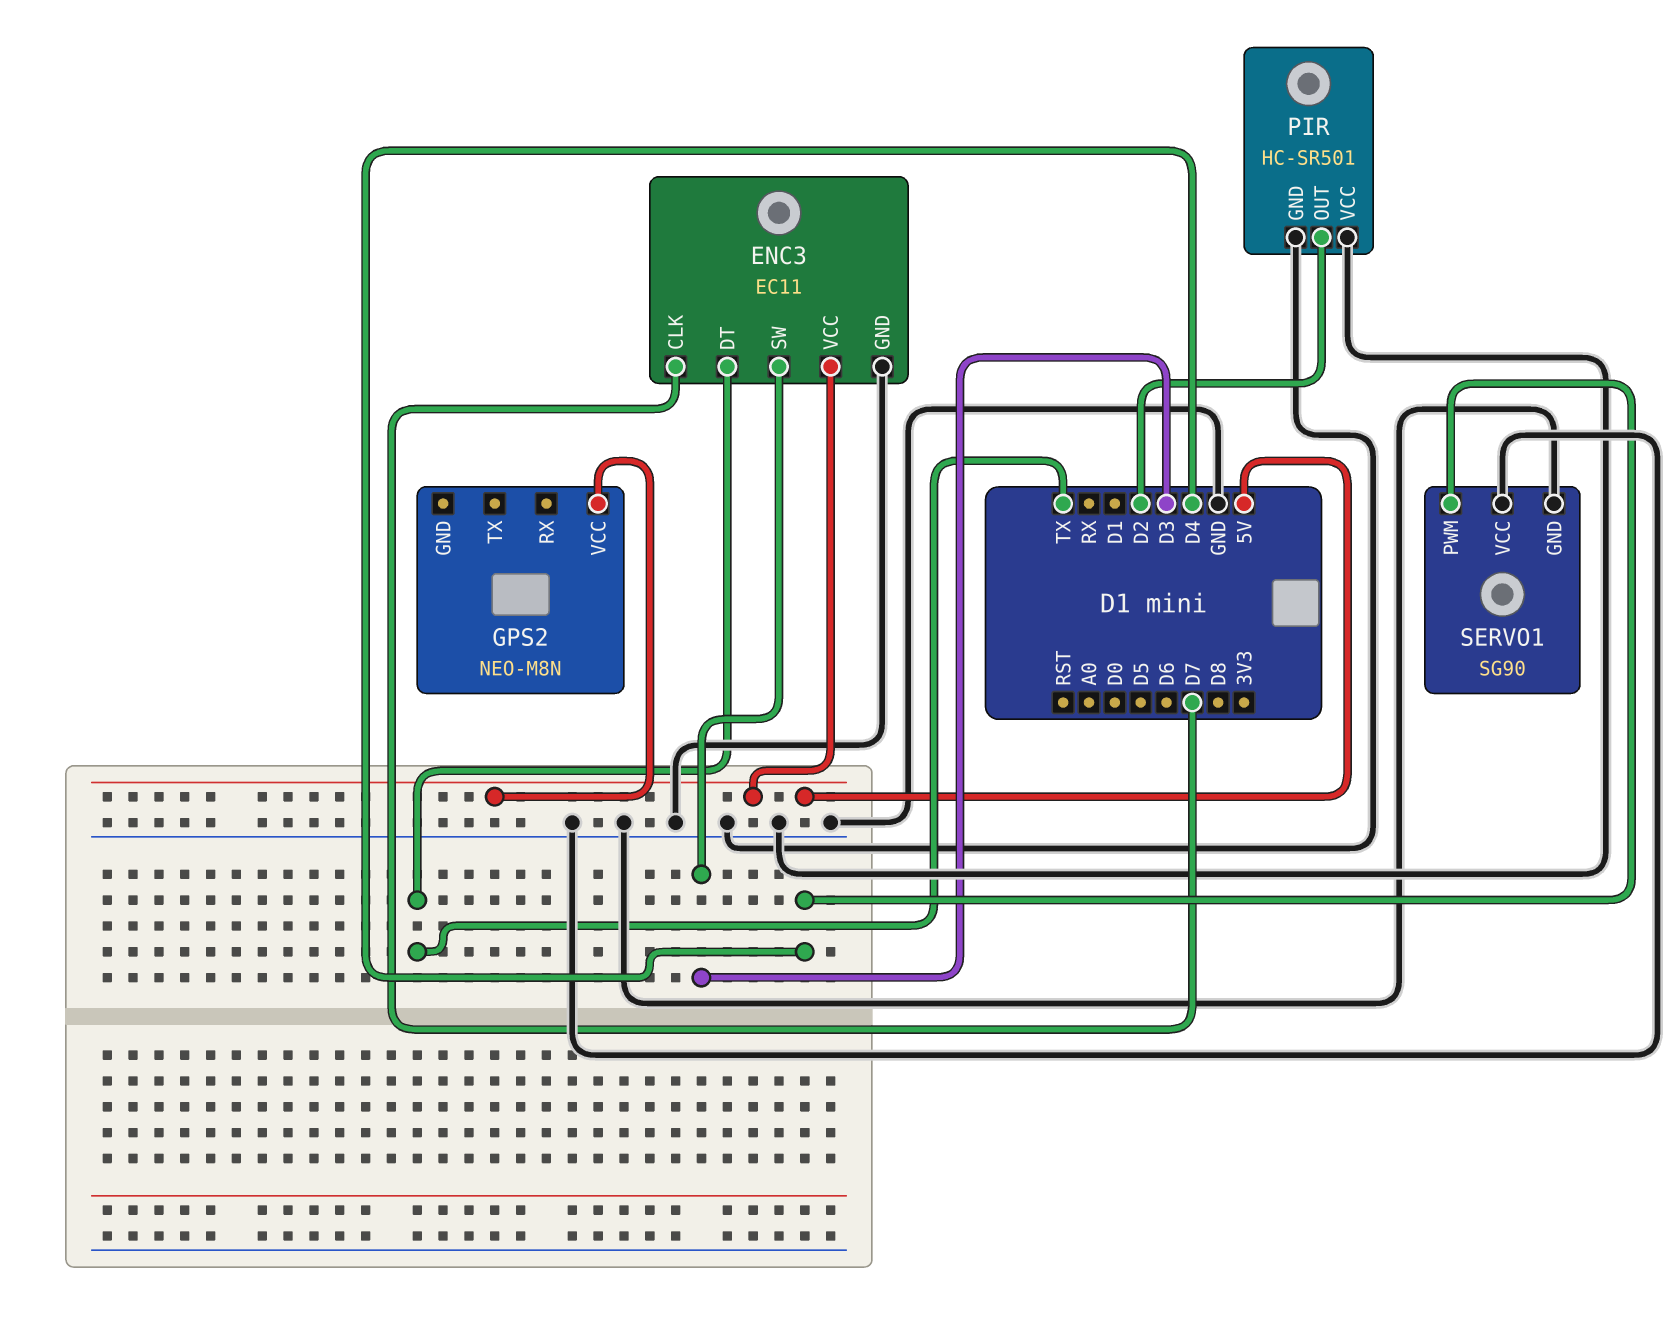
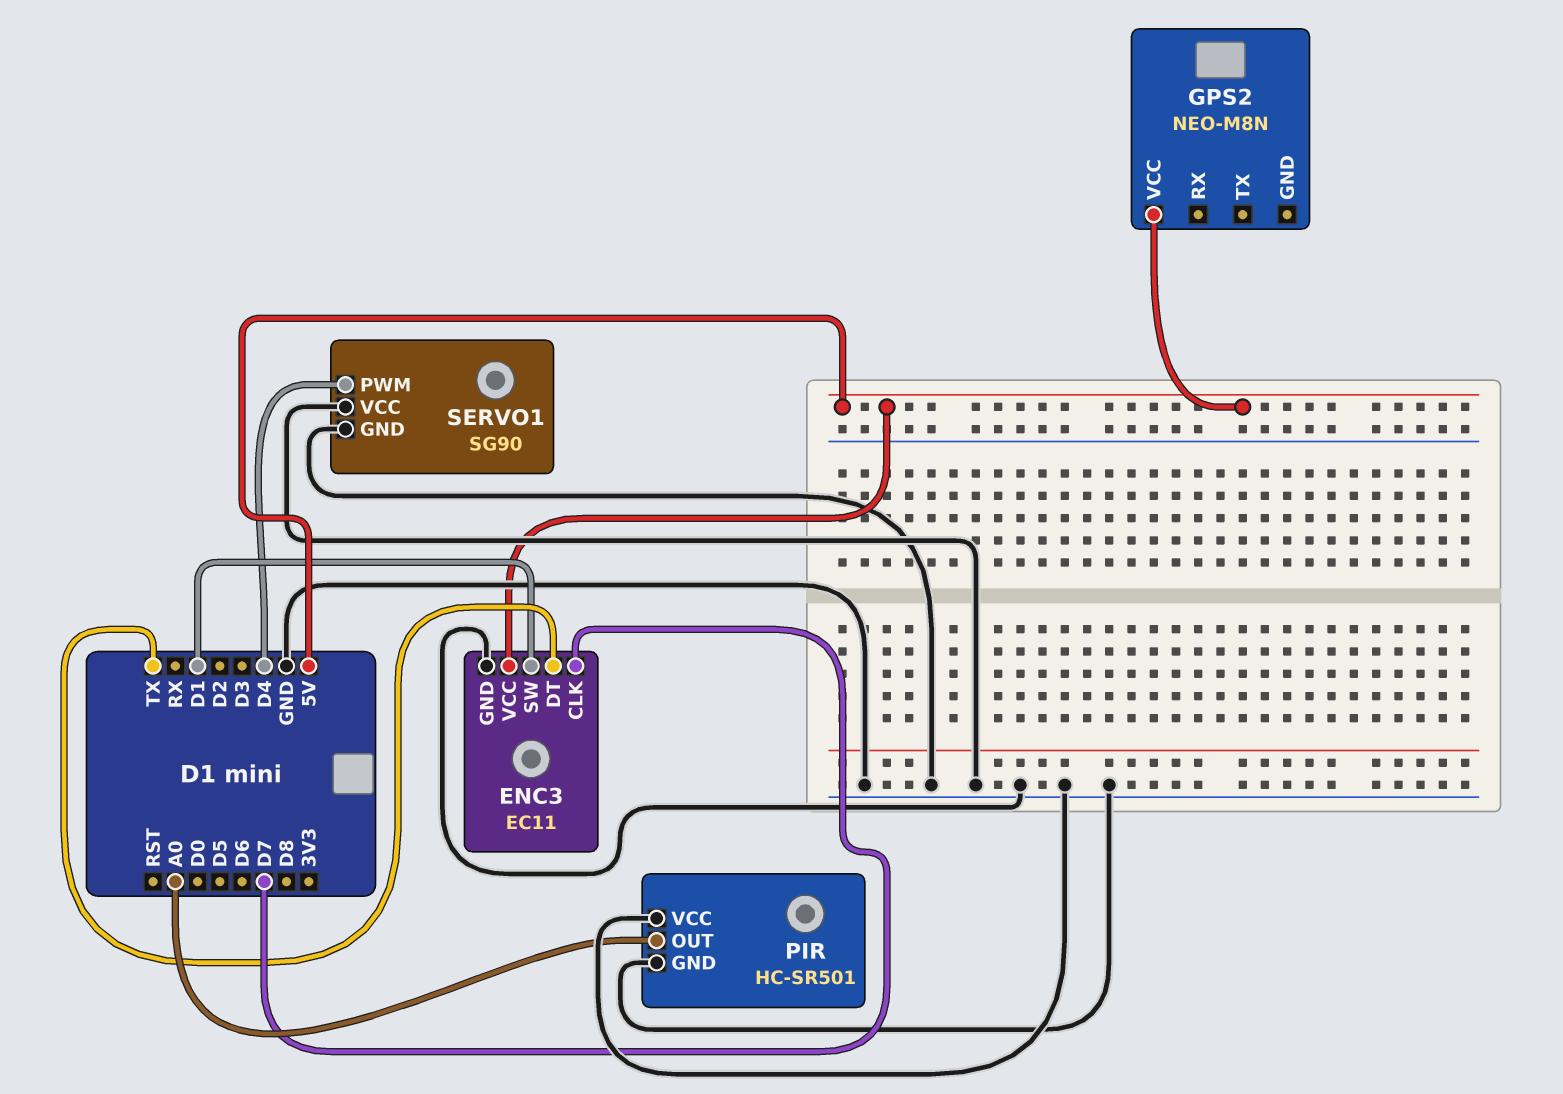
ENC3 pin SW: D3 -> D1
PIR pin OUT: D2 -> A0

